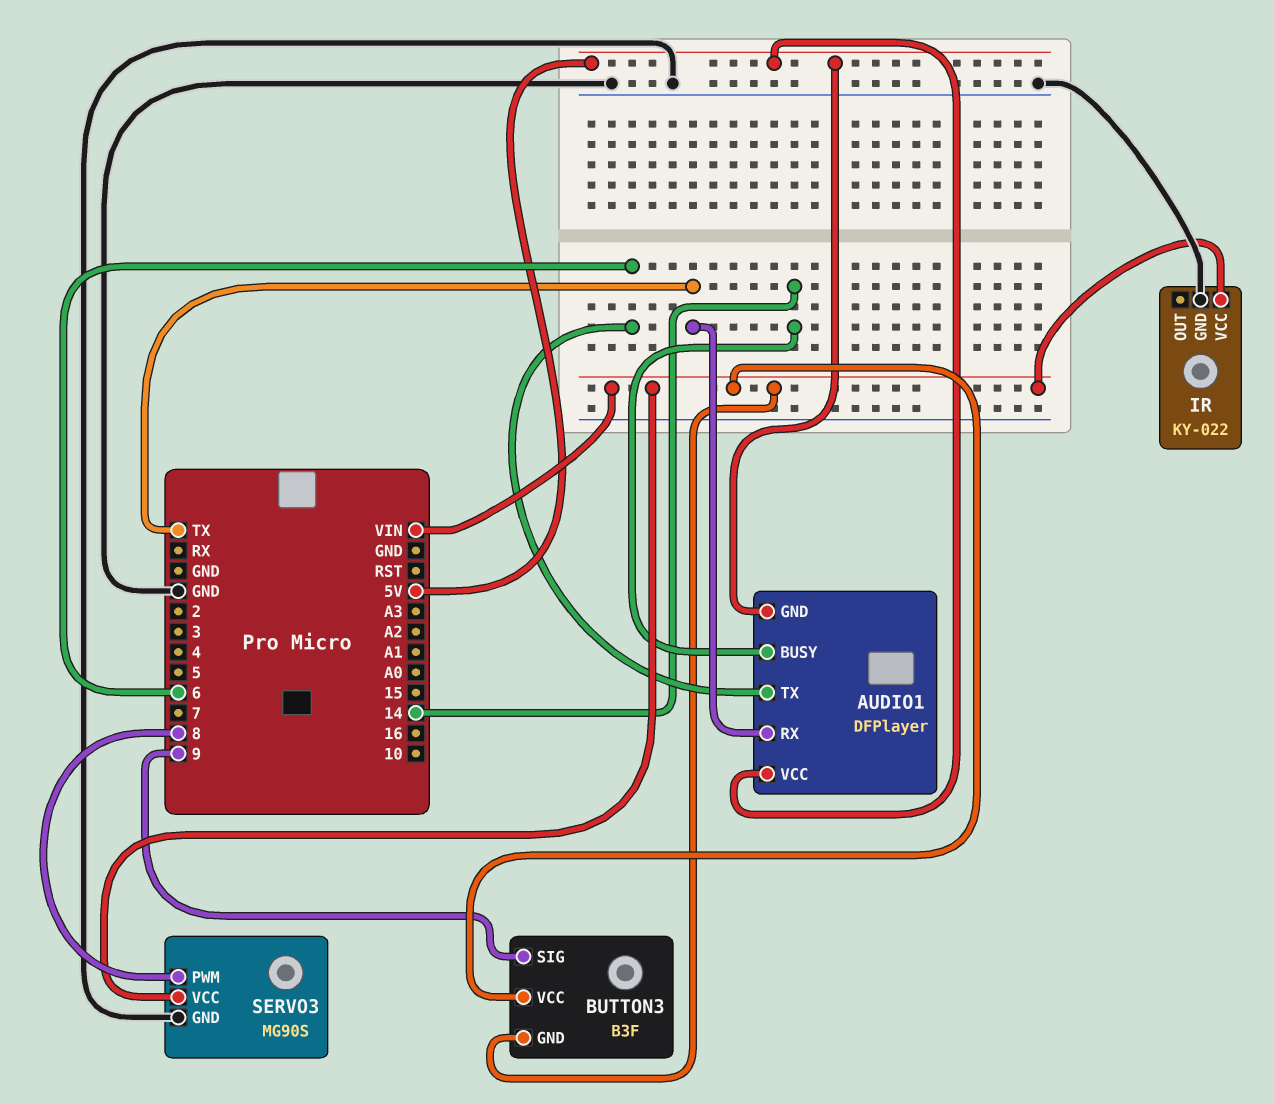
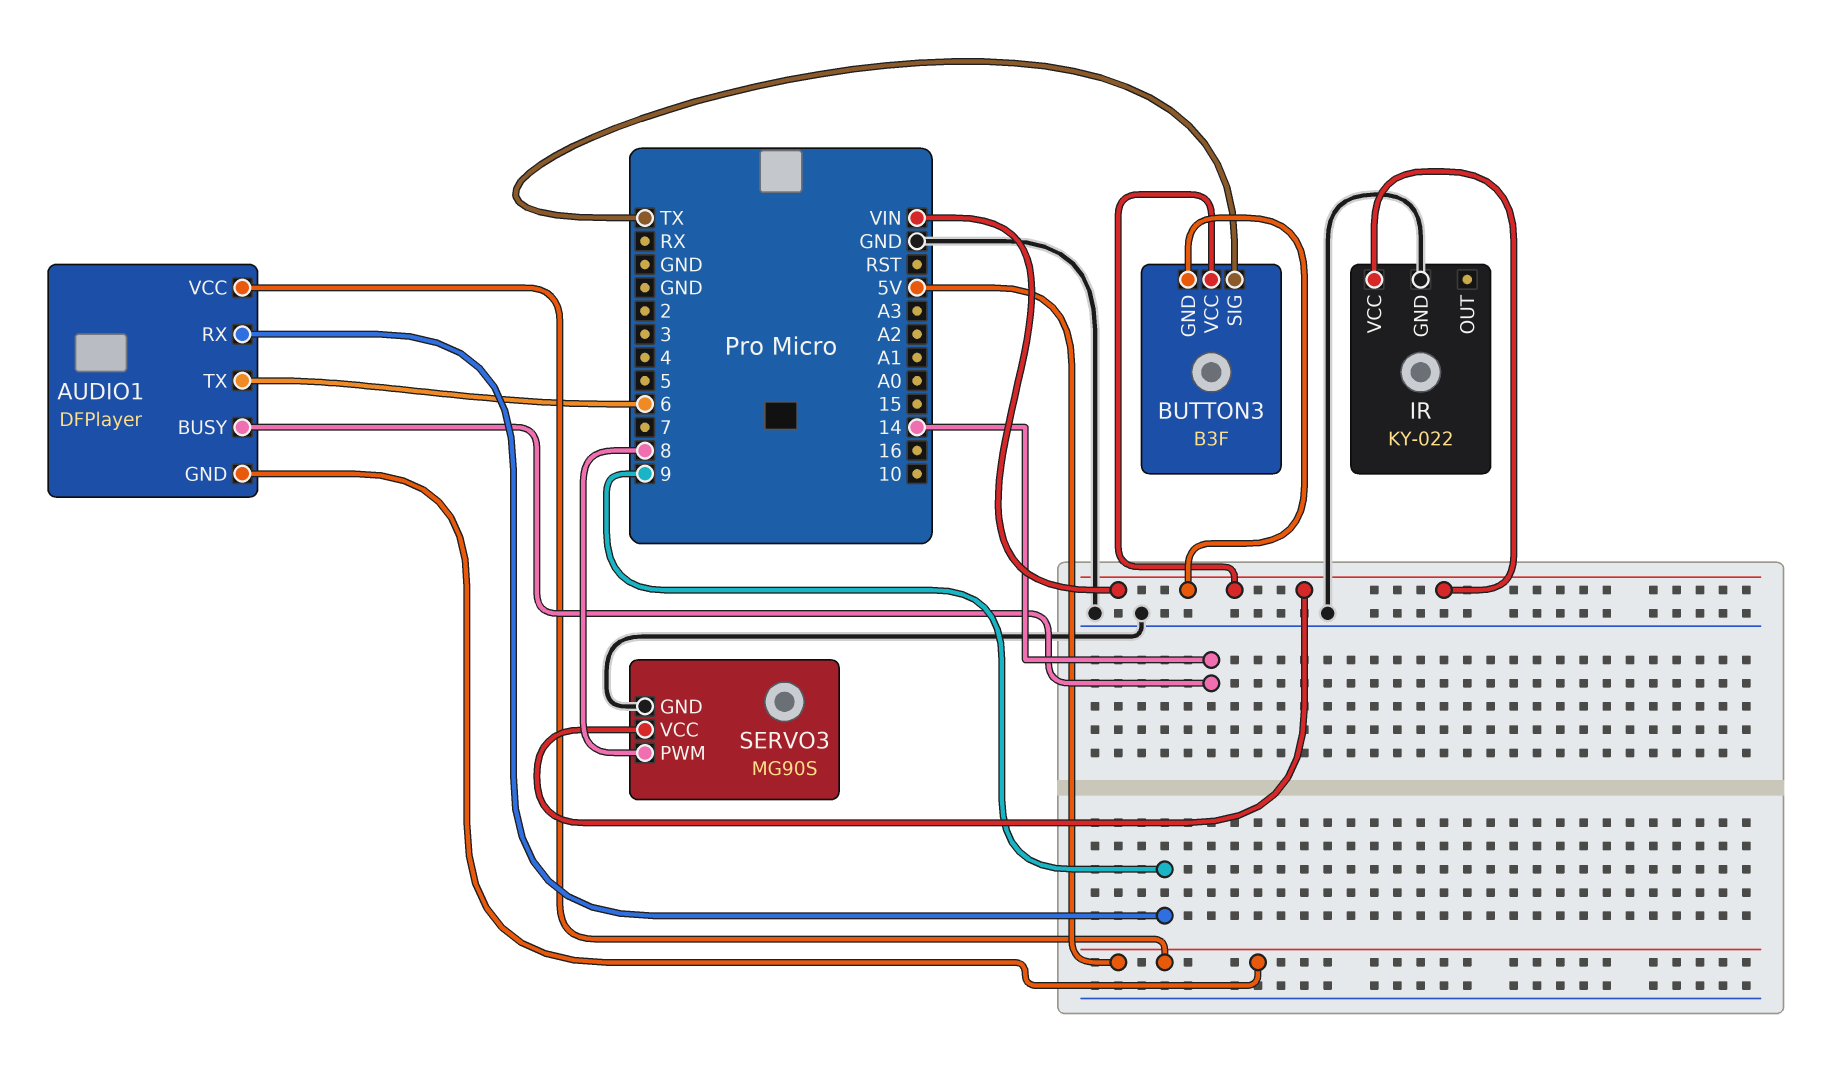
AUDIO1 pin RX: TX -> 9
BUTTON3 pin SIG: 9 -> TX

